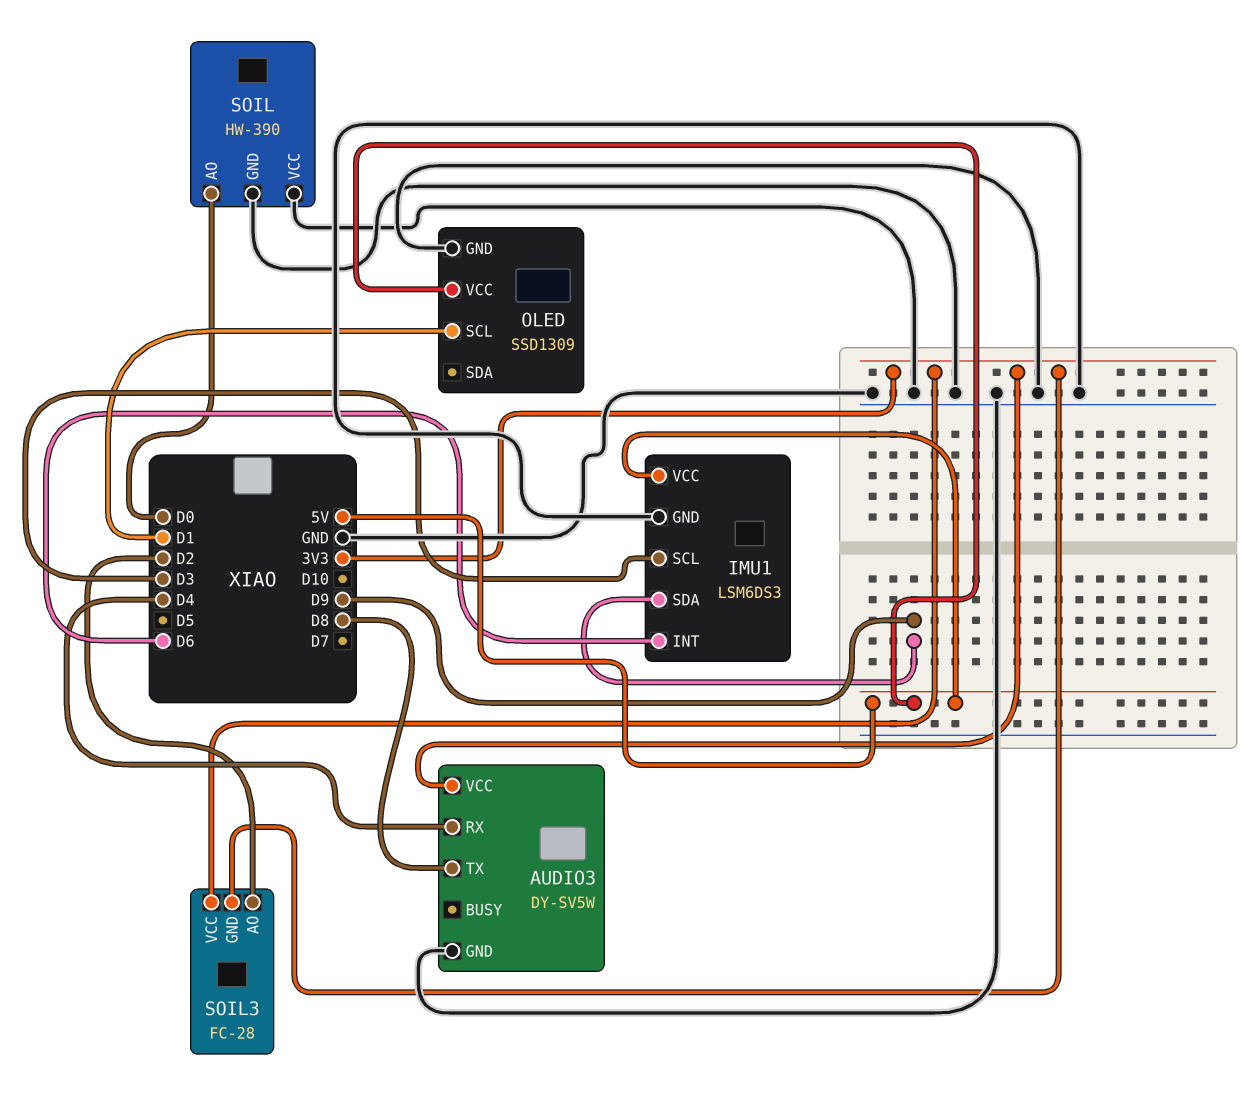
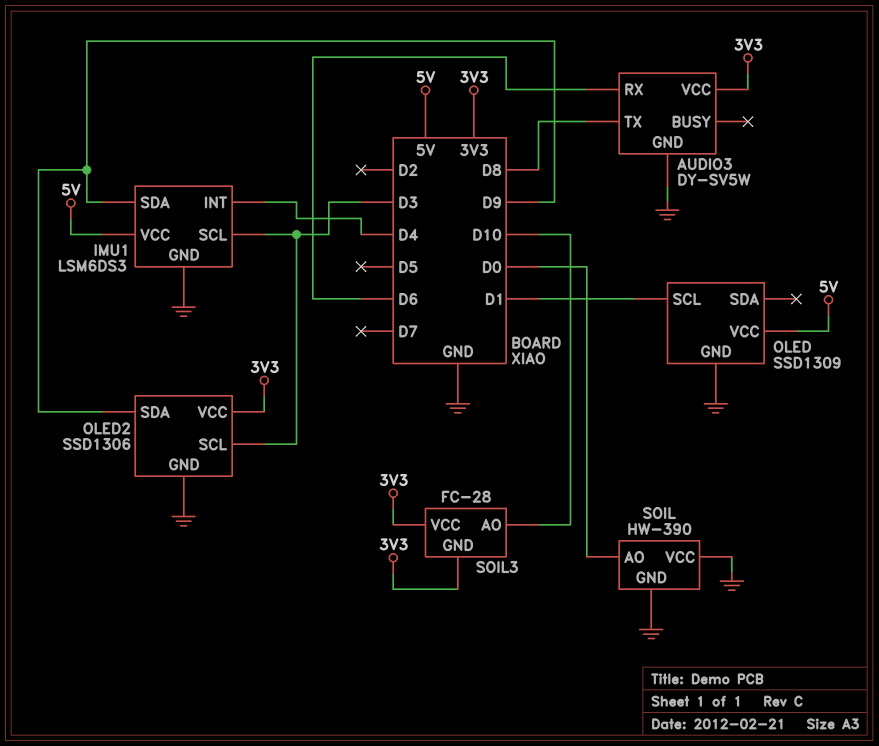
AUDIO3 pin RX: D4 -> D6
IMU1 pin INT: D6 -> D4
OLED2: none -> SSD1306
OLED2 pin GND: none -> GND
OLED2 pin SCL: none -> D3
OLED2 pin SDA: none -> D9
OLED2 pin VCC: none -> 3V3
SOIL3 pin AO: D2 -> D10

